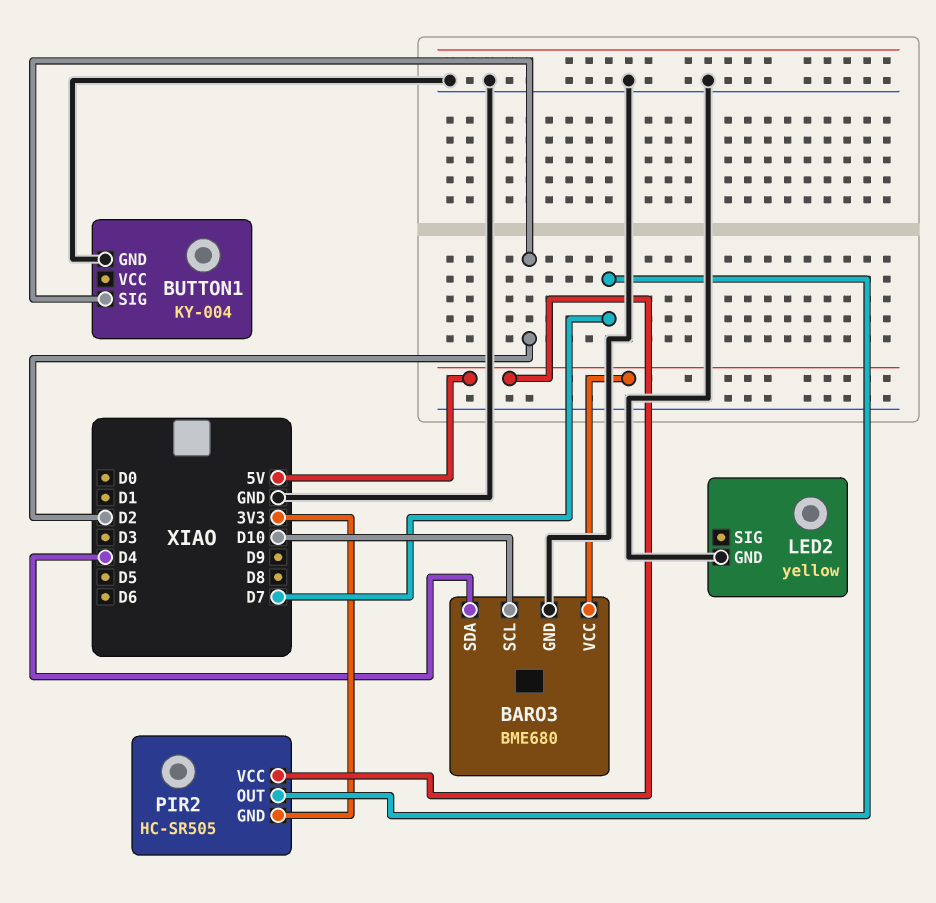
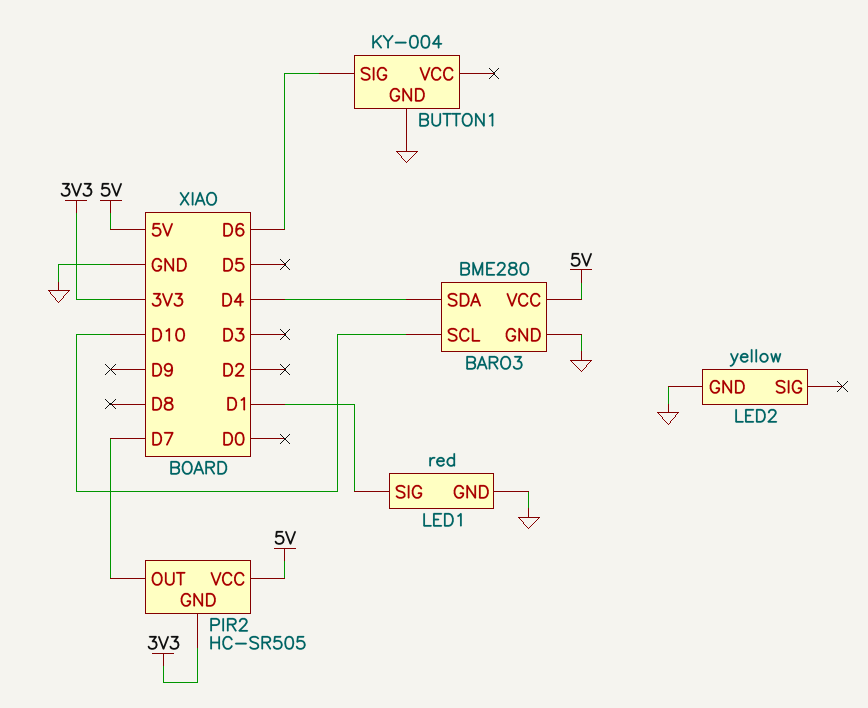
BARO3: BME680 -> BME280
BUTTON1 pin SIG: D2 -> D6
LED1: none -> red
LED1 pin GND: none -> GND
LED1 pin SIG: none -> D1

